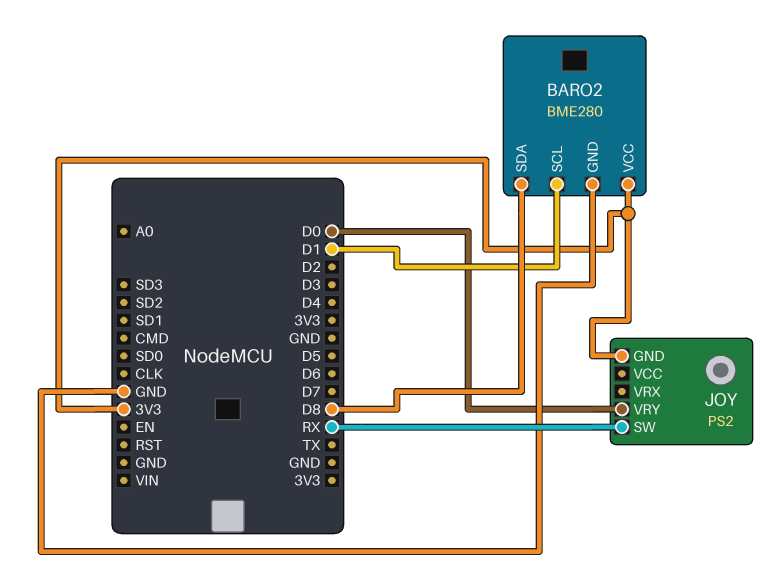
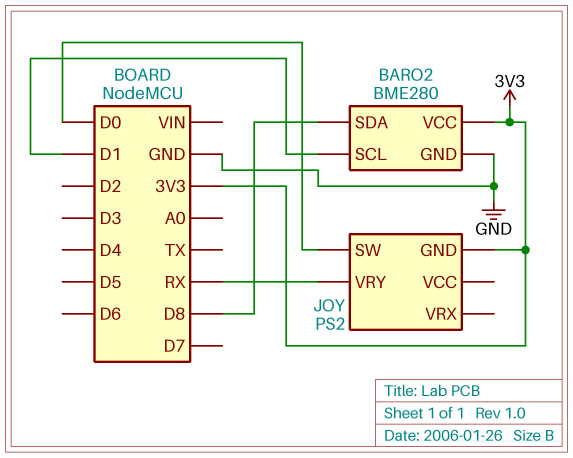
JOY pin SW: RX -> D0
JOY pin VRY: D0 -> RX

